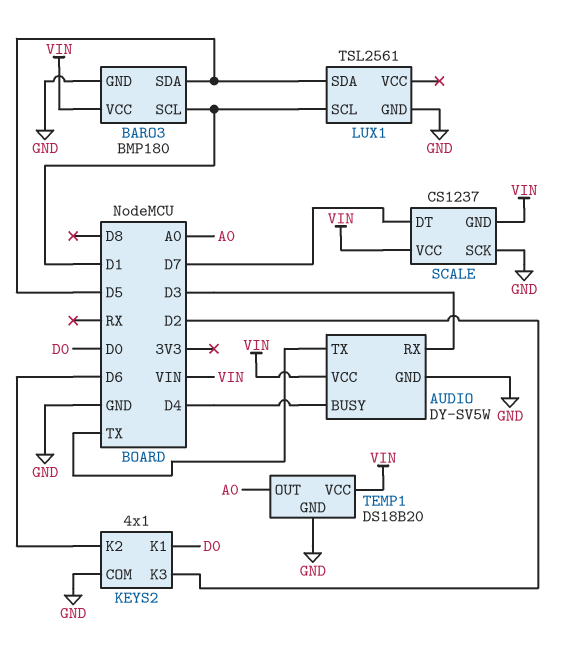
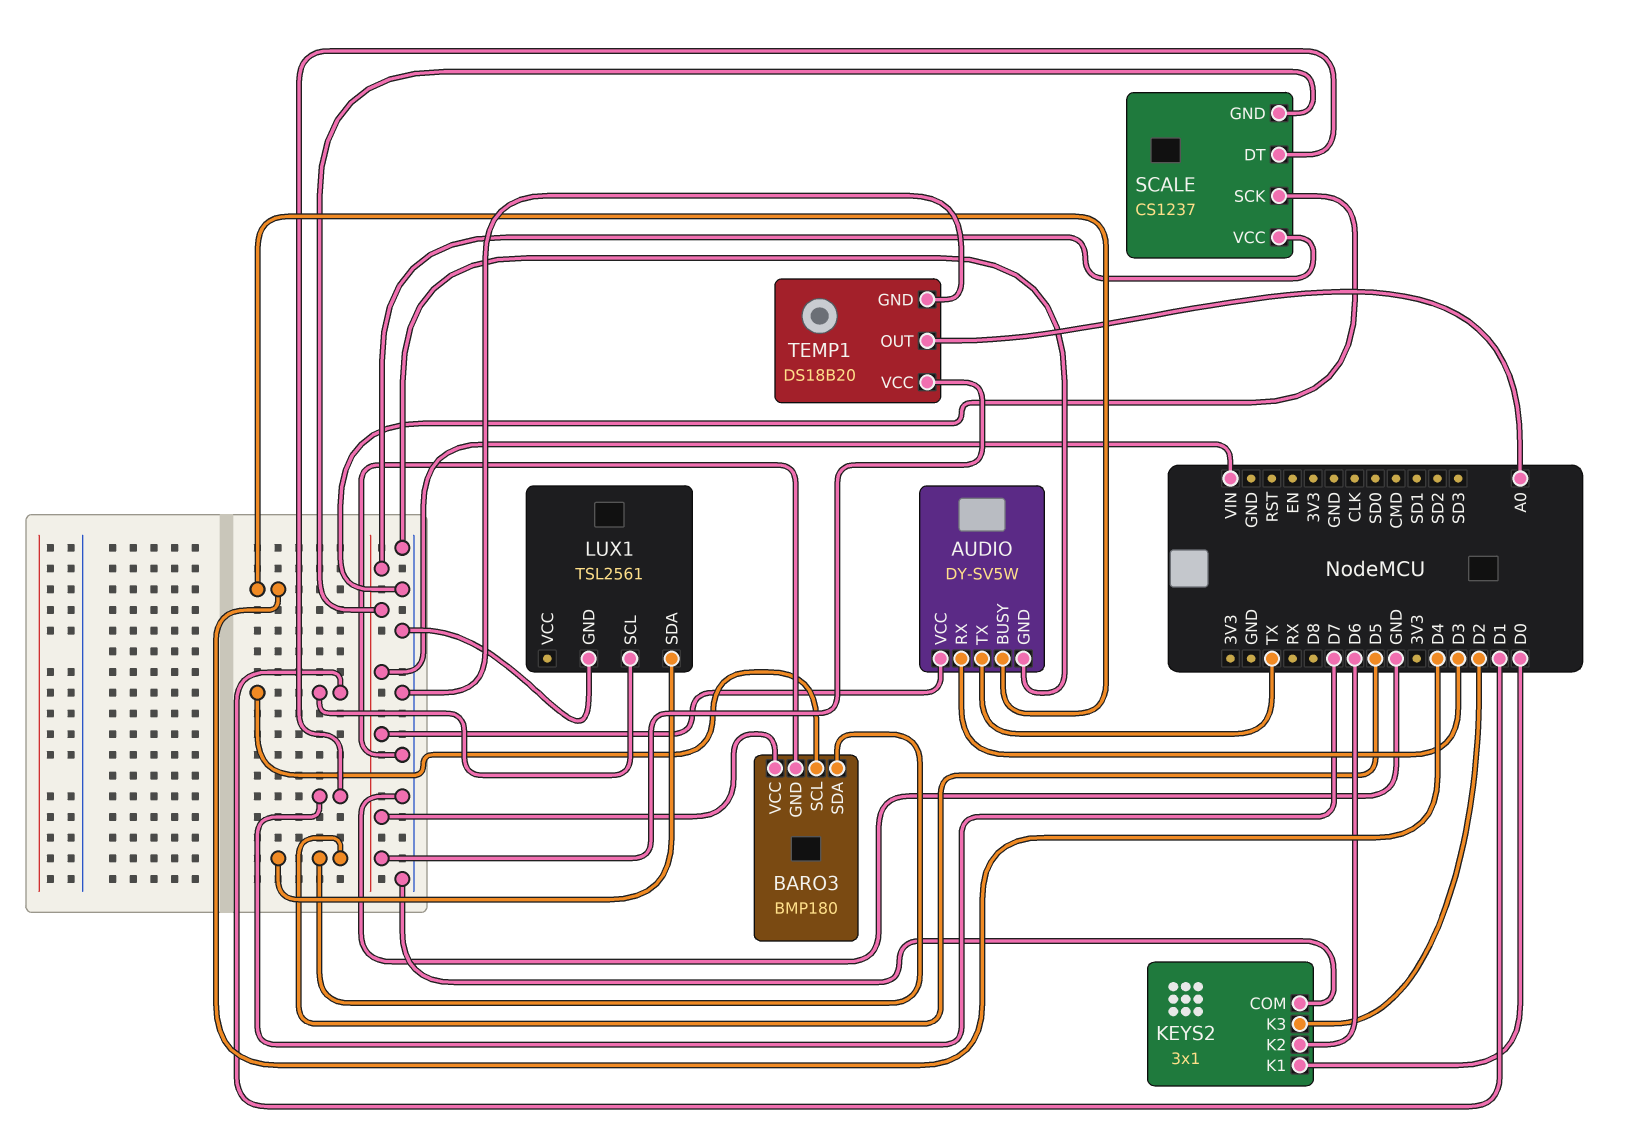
KEYS2: 4x1 -> 3x1

